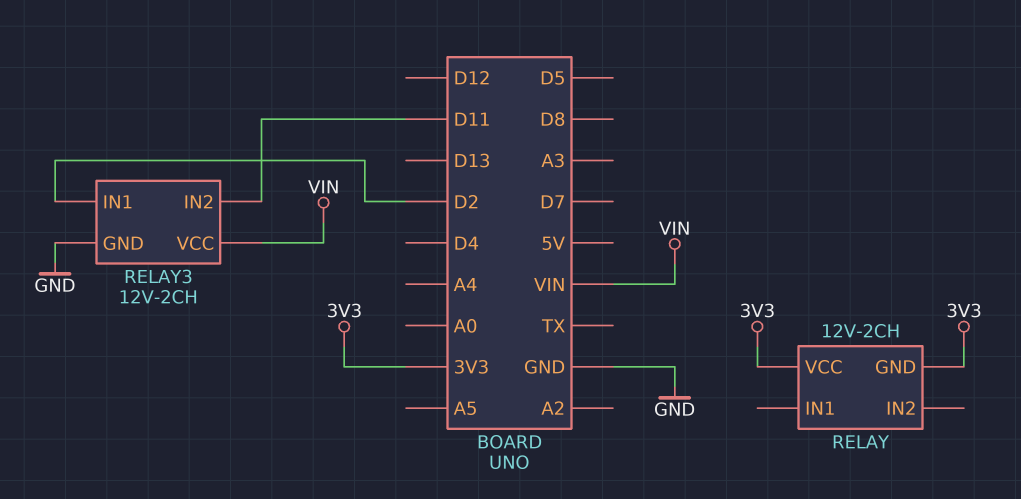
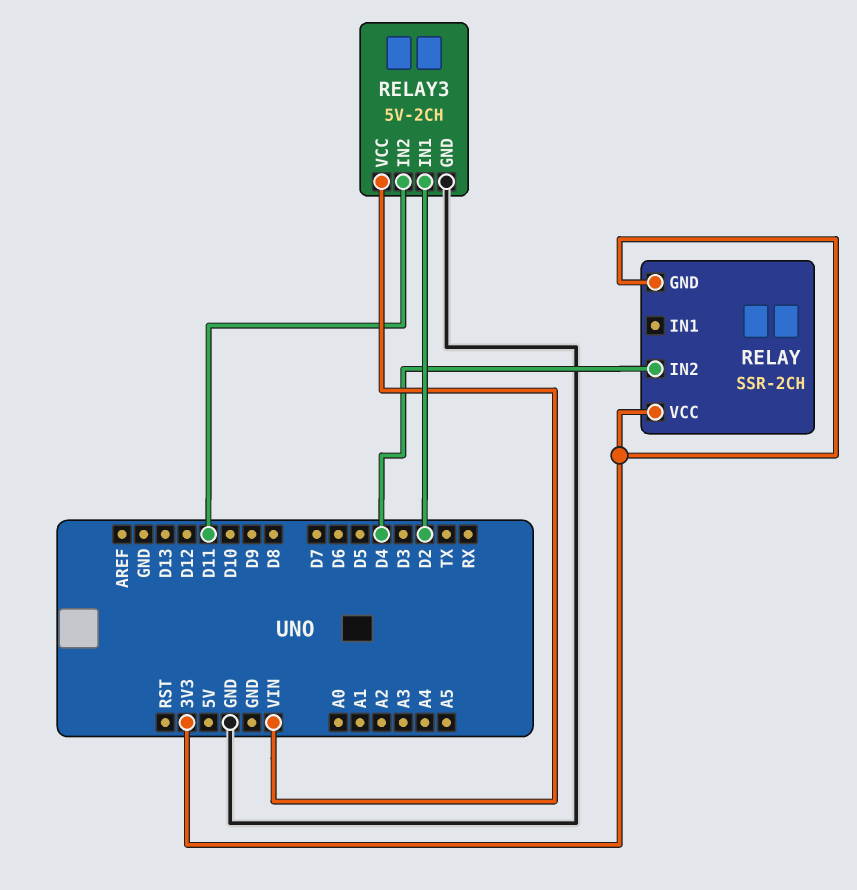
RELAY: 12V-2CH -> SSR-2CH
RELAY pin IN2: none -> D4
RELAY3: 12V-2CH -> 5V-2CH

